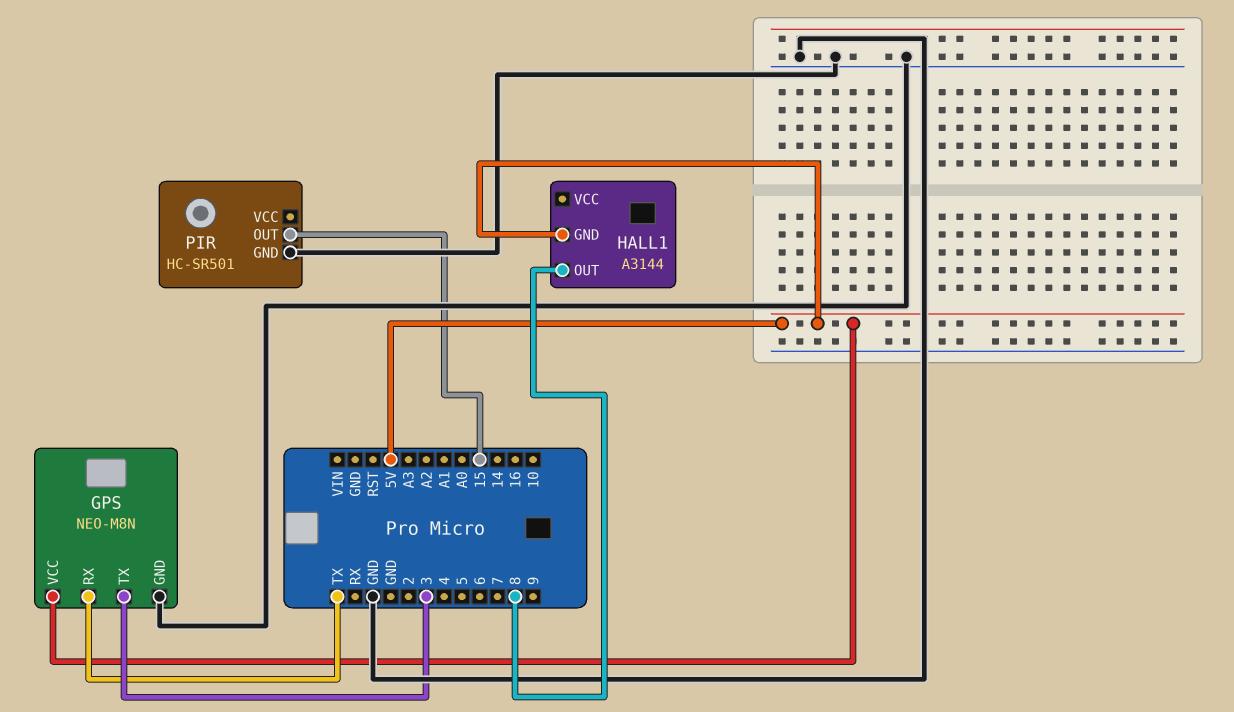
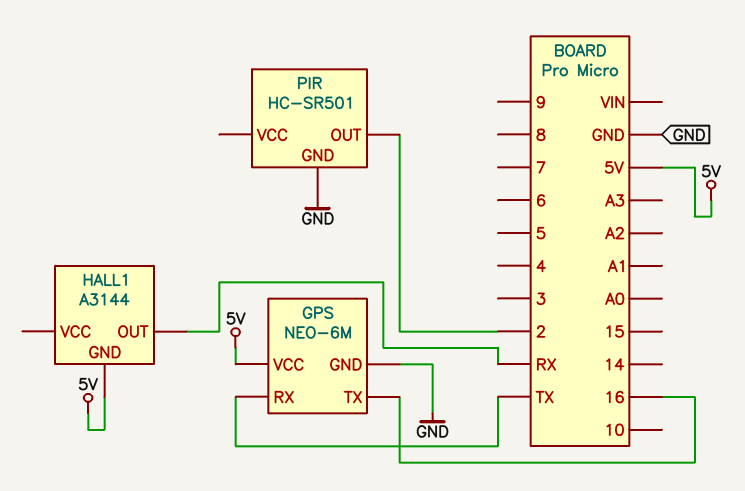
GPS: NEO-M8N -> NEO-6M
GPS pin TX: 3 -> 16
HALL1 pin OUT: 8 -> RX
PIR pin OUT: 15 -> 2

